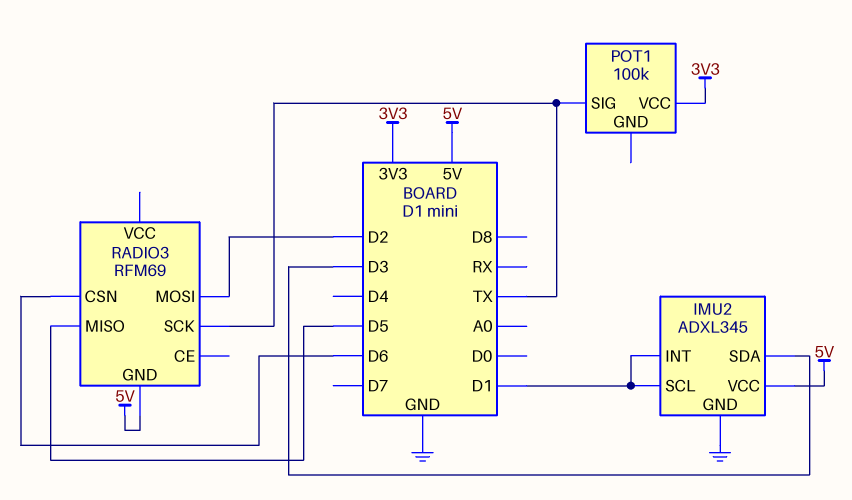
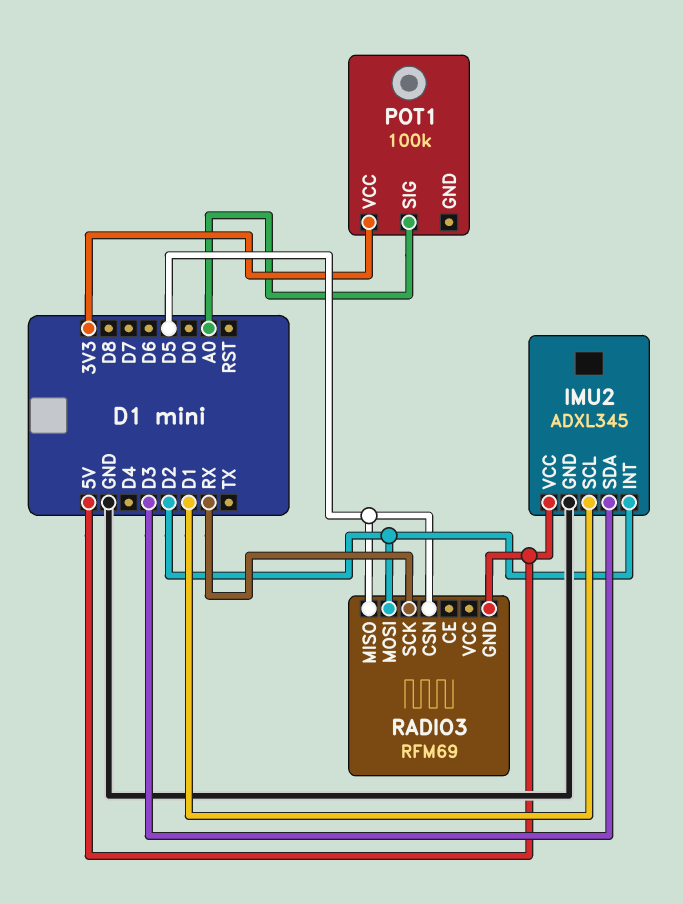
IMU2 pin INT: D1 -> D2
POT1 pin SIG: TX -> A0
RADIO3 pin CSN: D6 -> D5
RADIO3 pin SCK: TX -> RX

